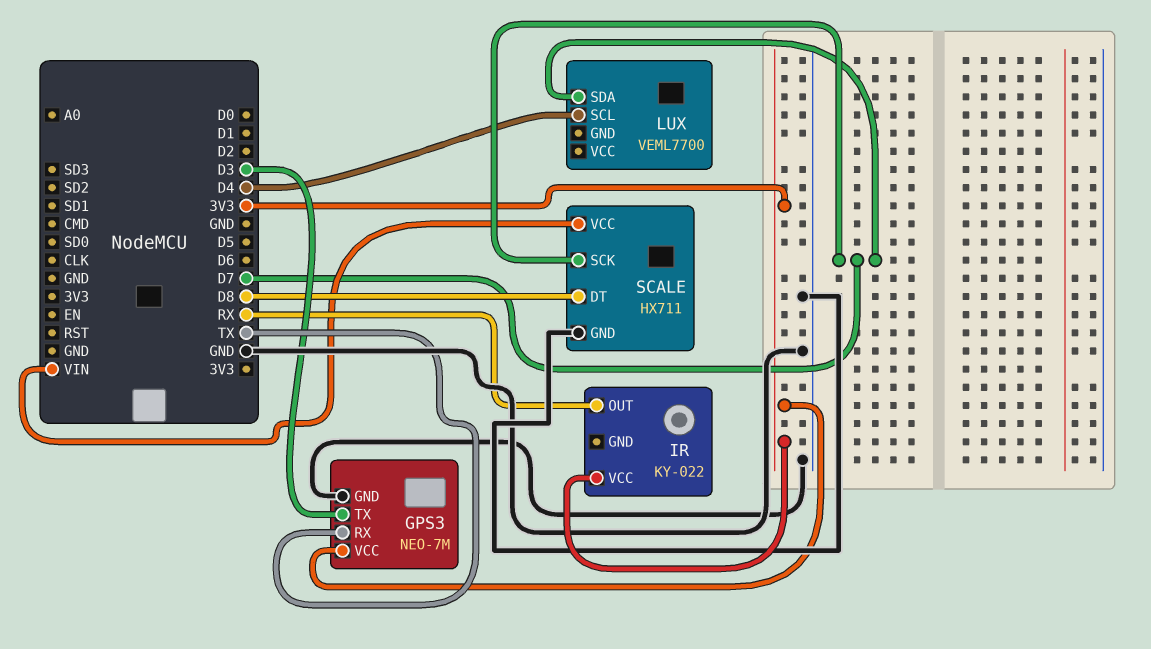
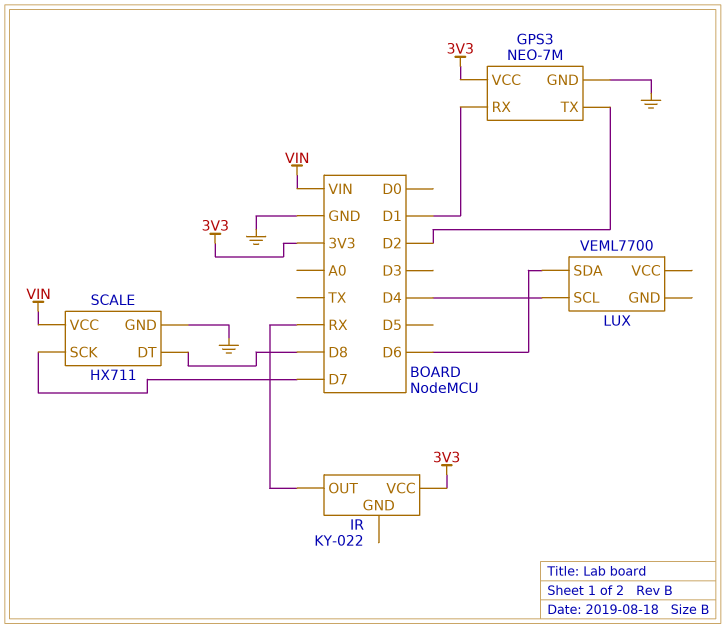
GPS3 pin RX: TX -> D1
GPS3 pin TX: D3 -> D2
LUX pin SDA: D7 -> D6

